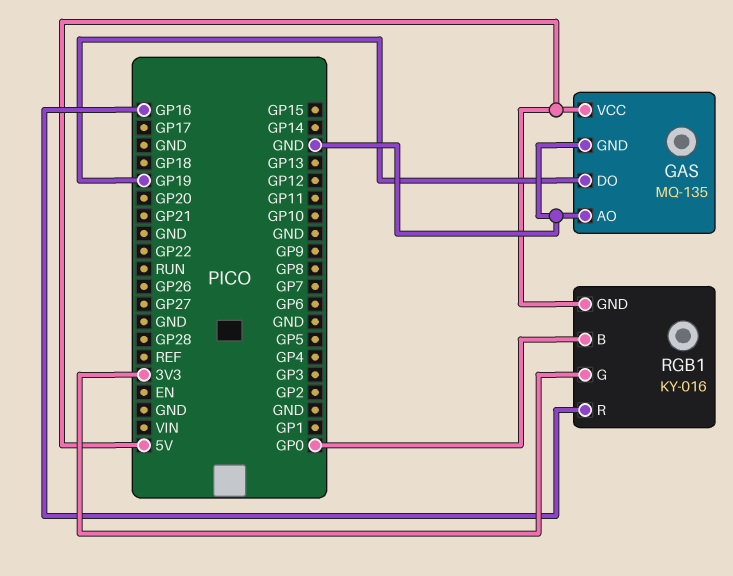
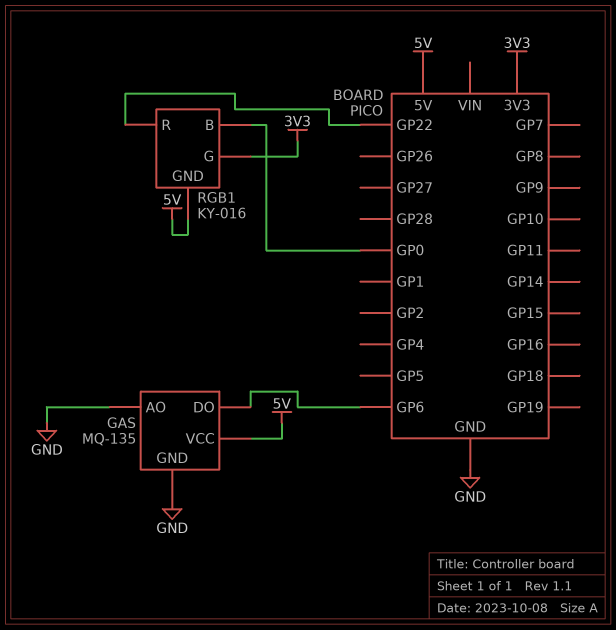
GAS pin DO: GP19 -> GP6
RGB1 pin R: GP16 -> GP22

